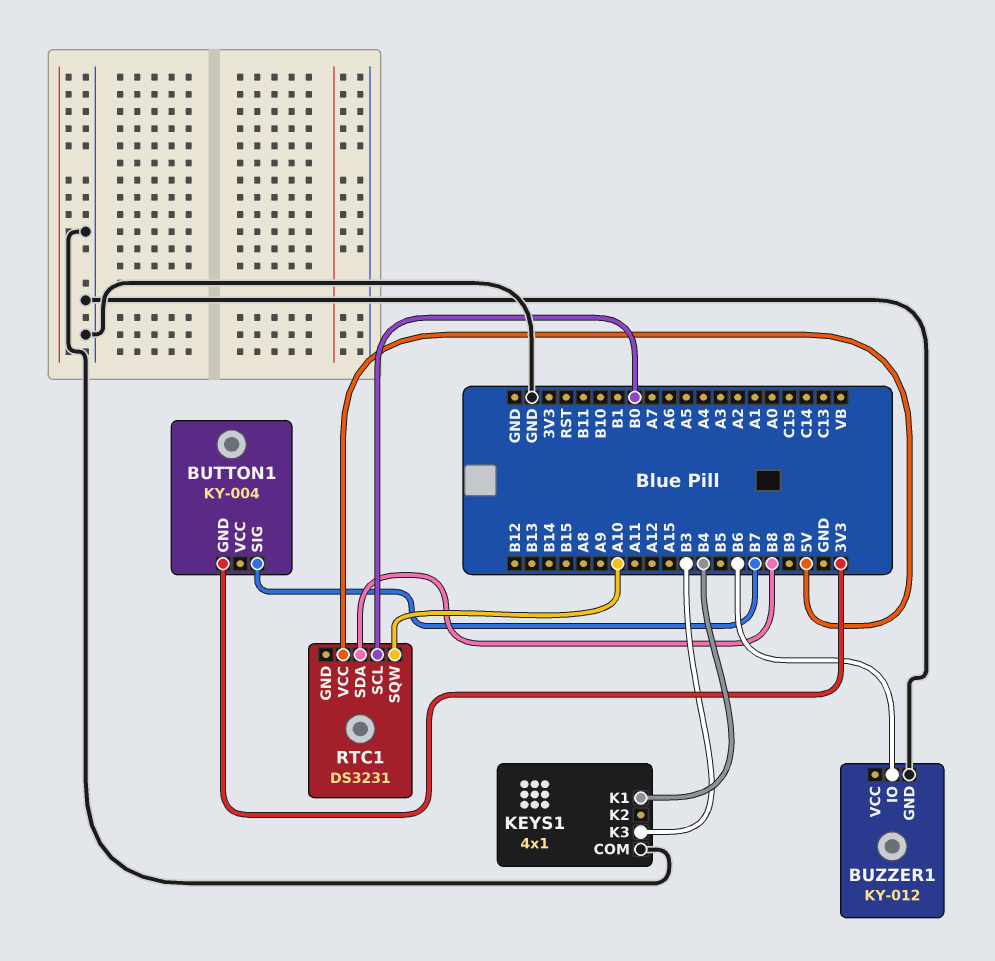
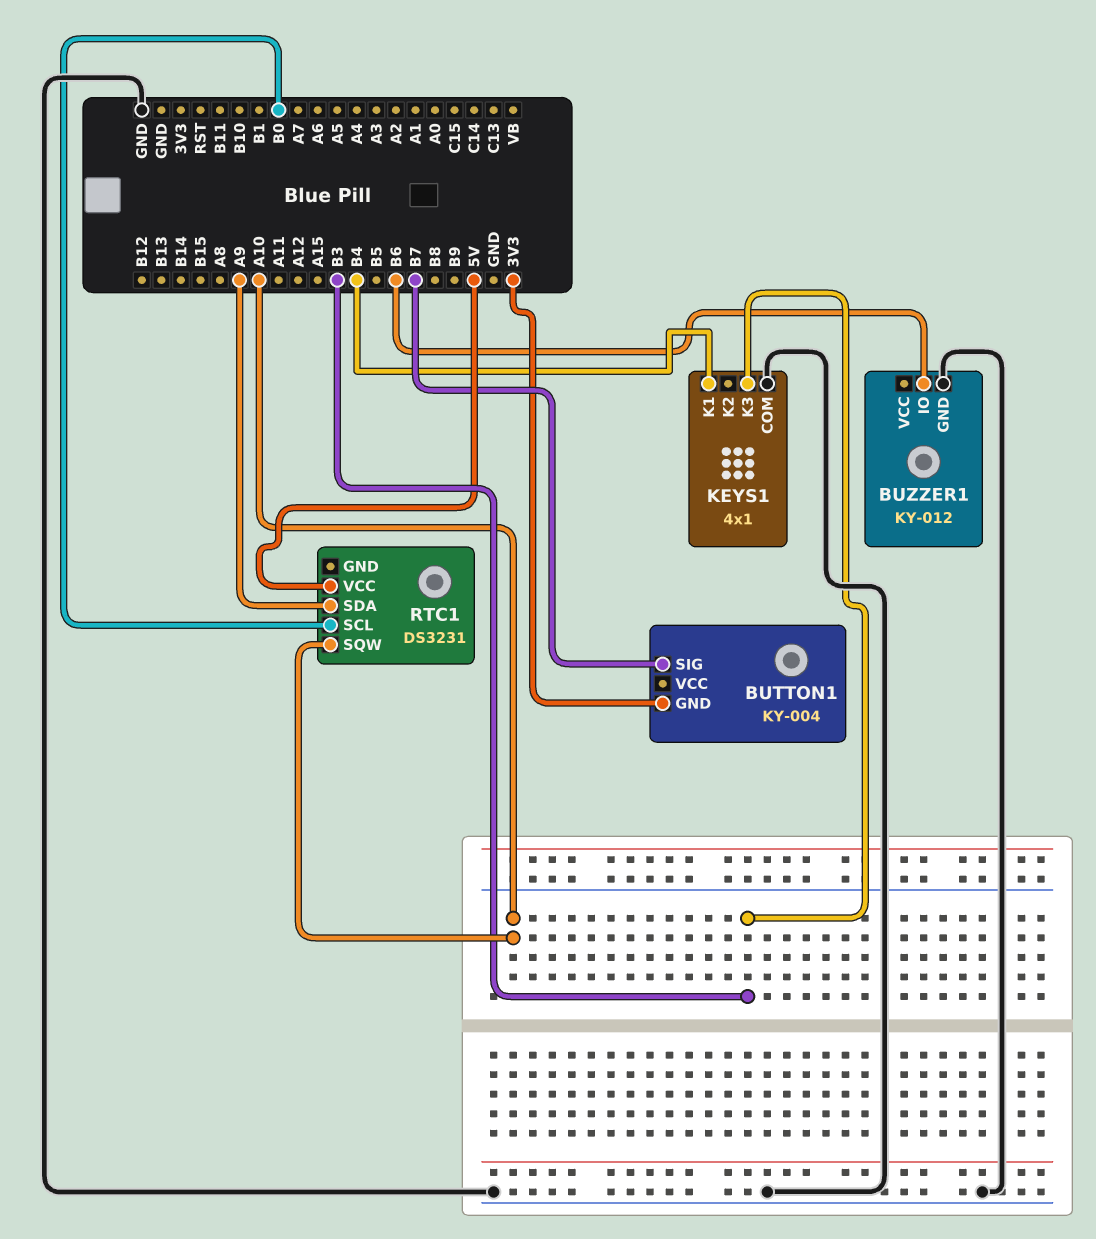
RTC1 pin SDA: B8 -> A9

